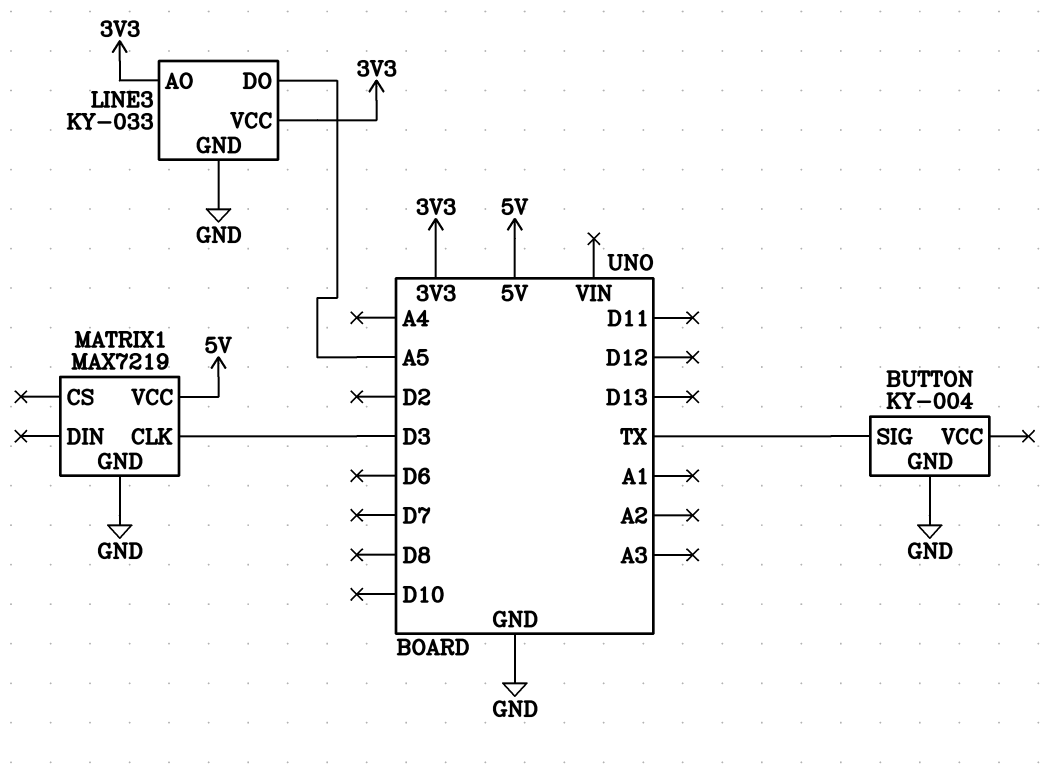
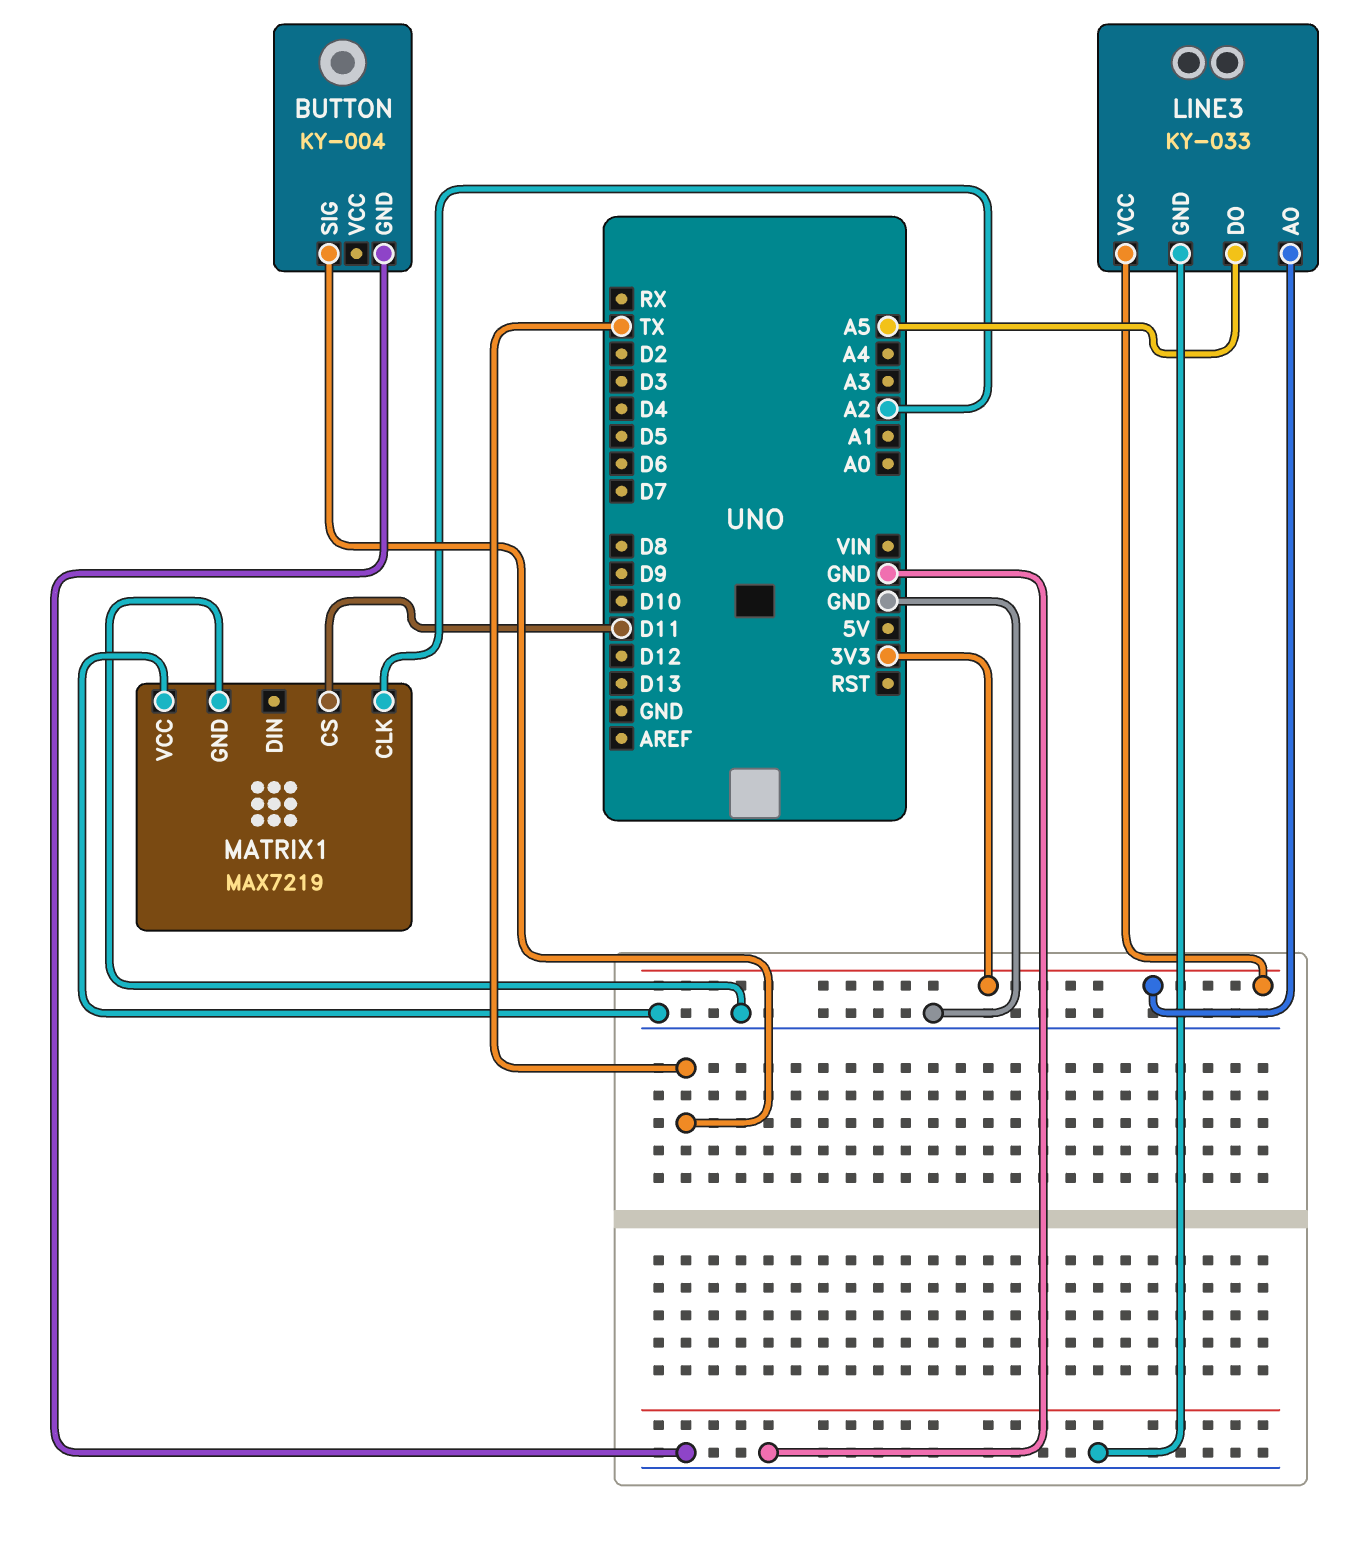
MATRIX1 pin CLK: D3 -> A2
MATRIX1 pin CS: none -> D11
MATRIX1 pin VCC: 5V -> GND

